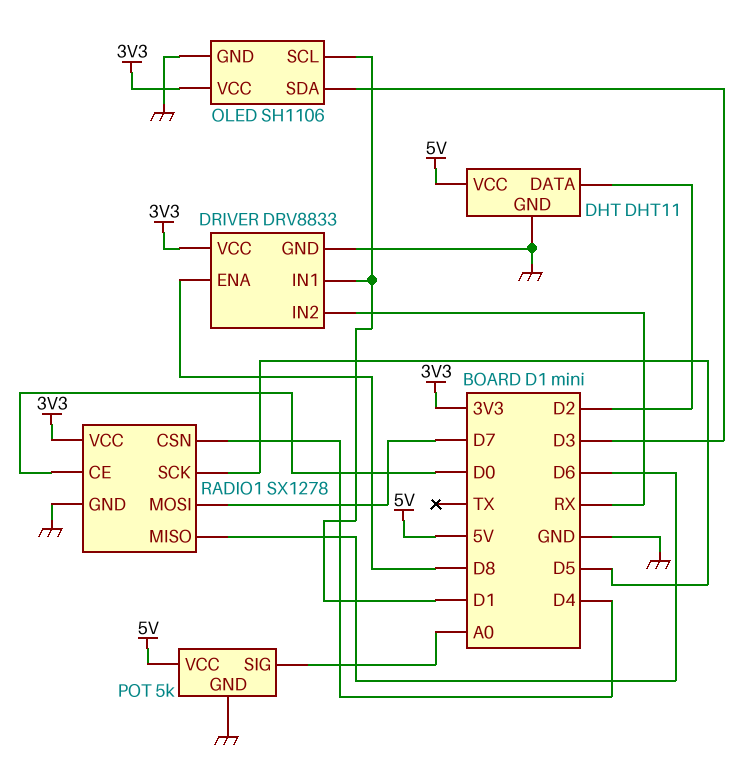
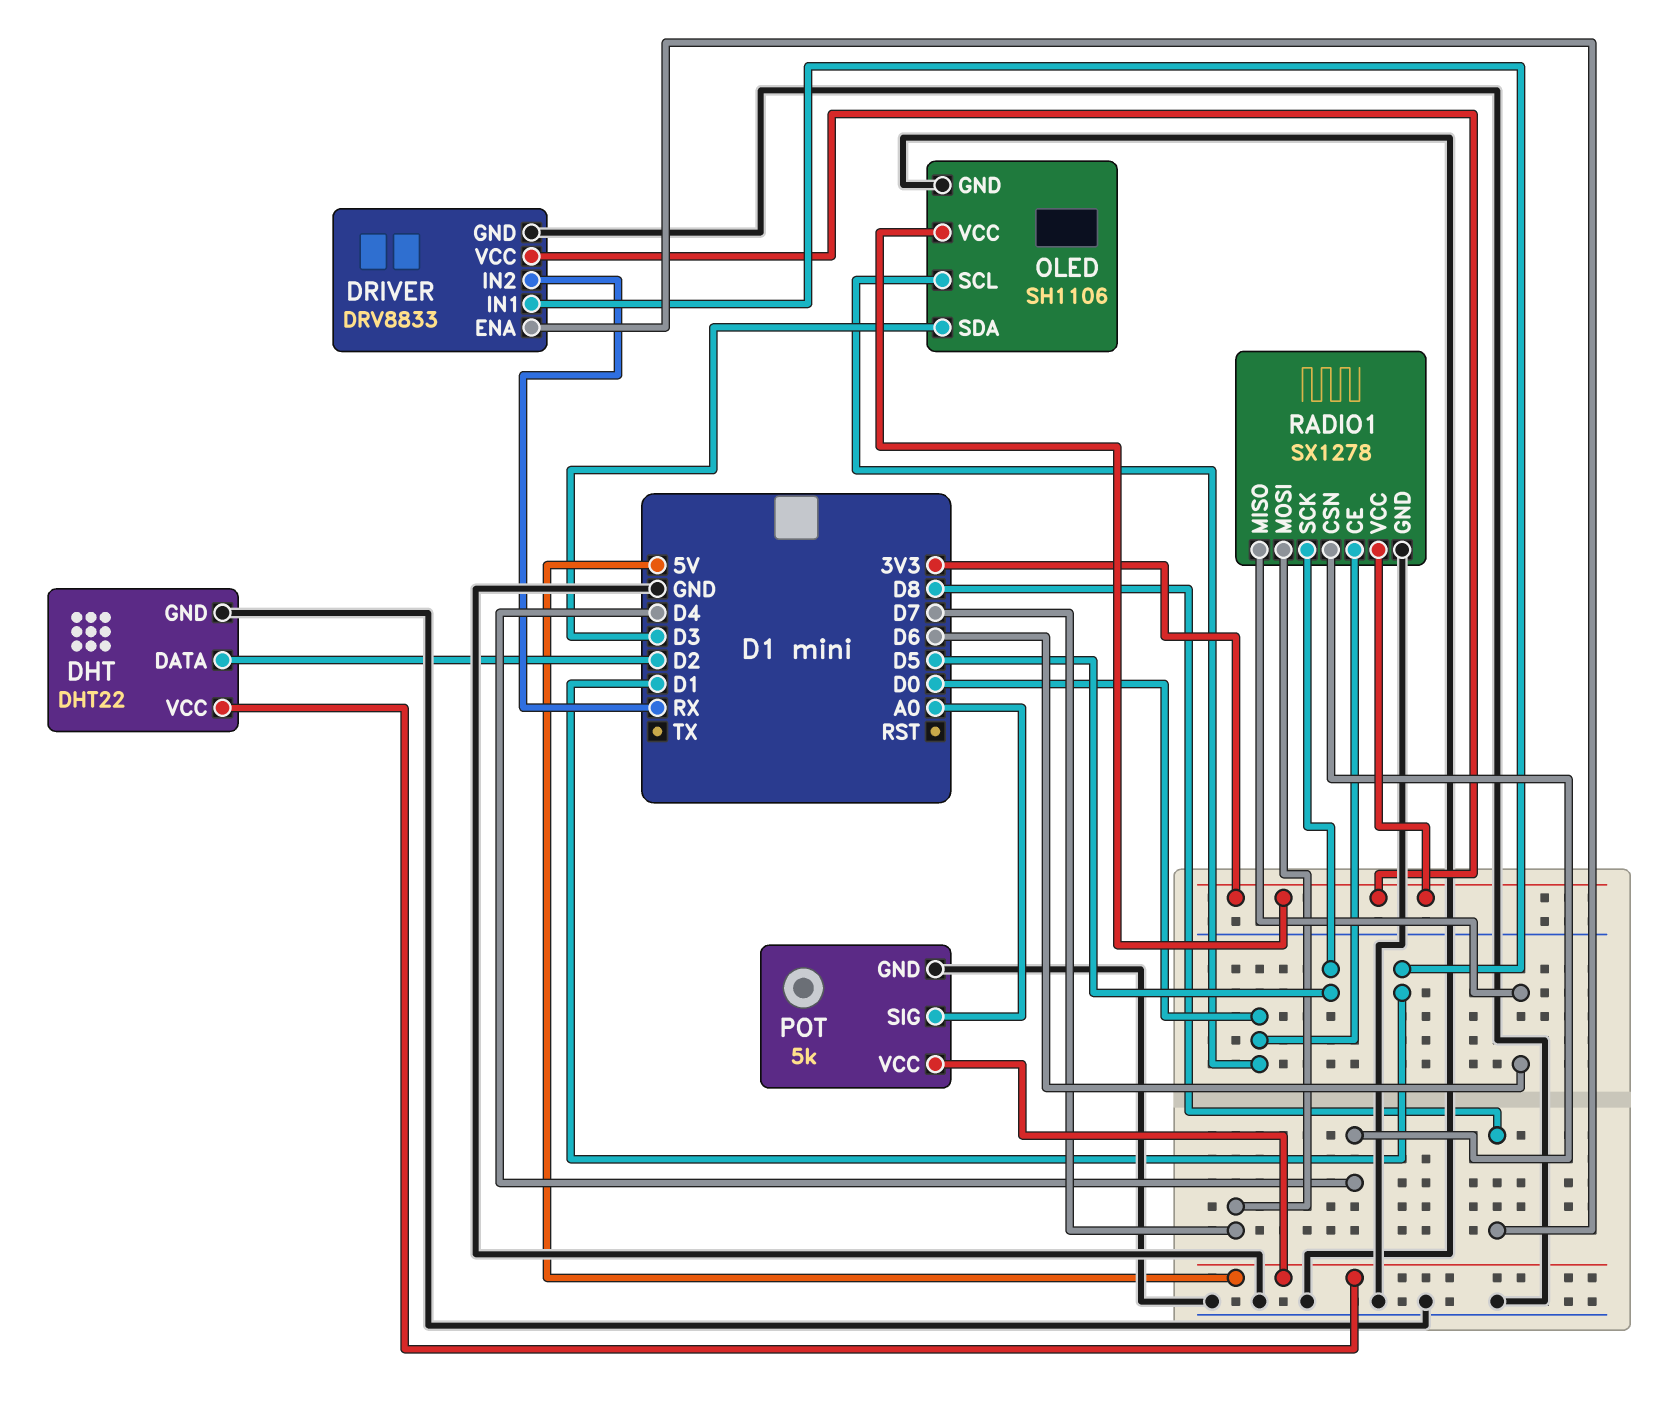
DHT: DHT11 -> DHT22
OLED pin SCL: D1 -> D0

